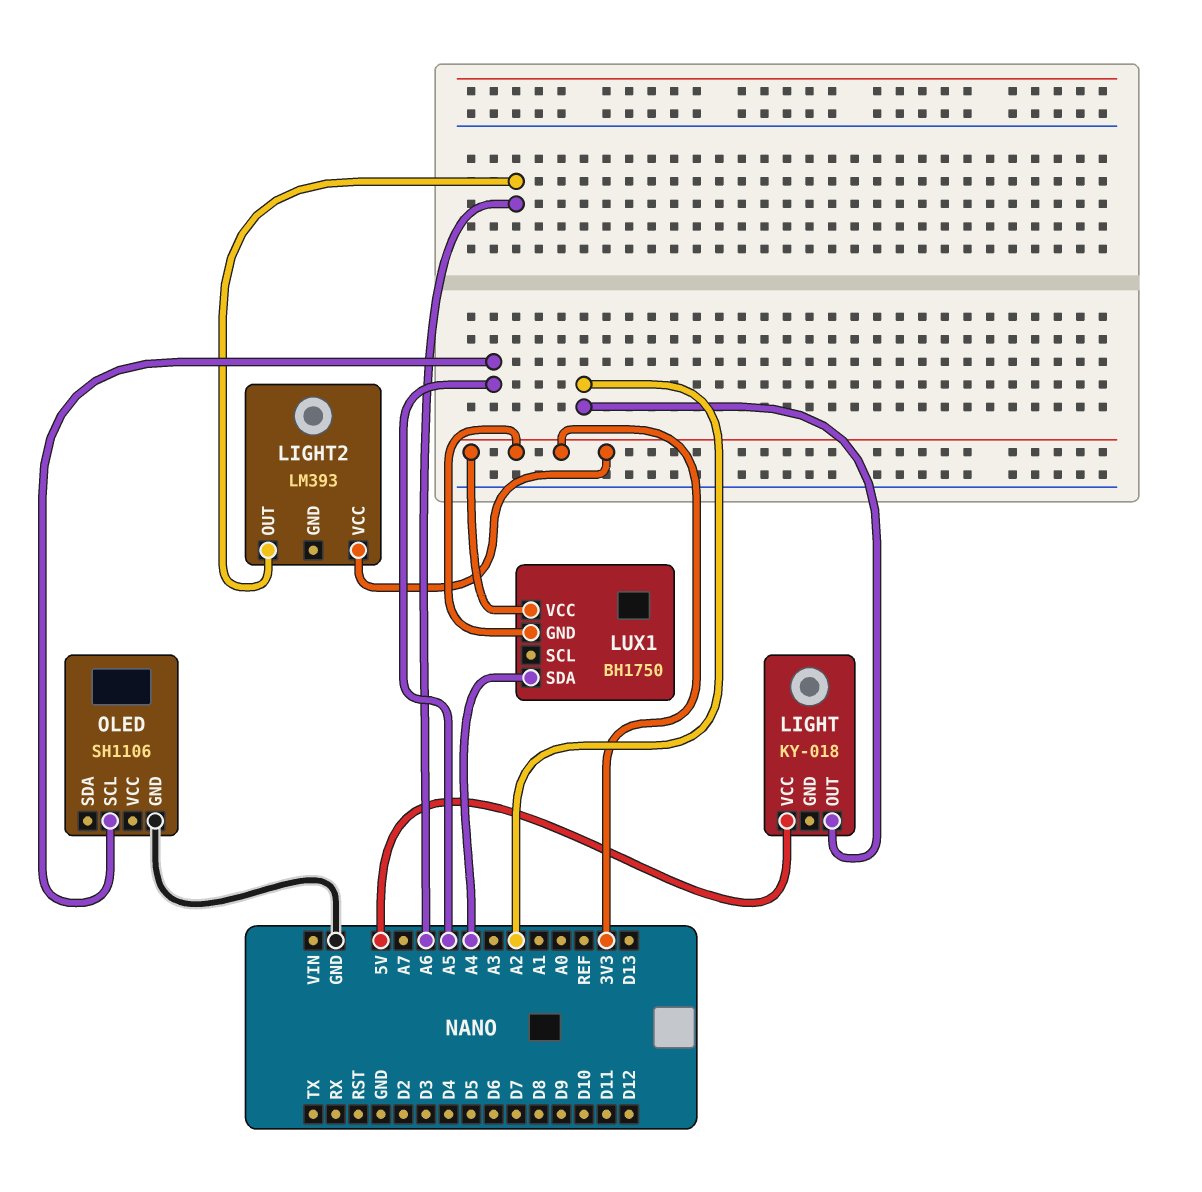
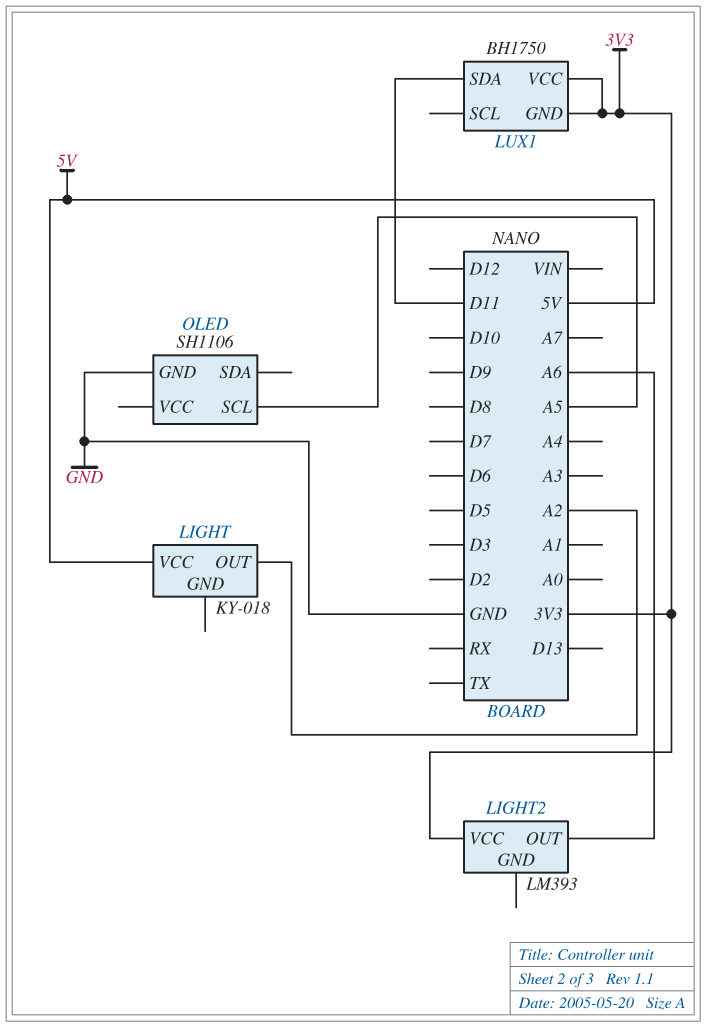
LUX1 pin SDA: A4 -> D11

